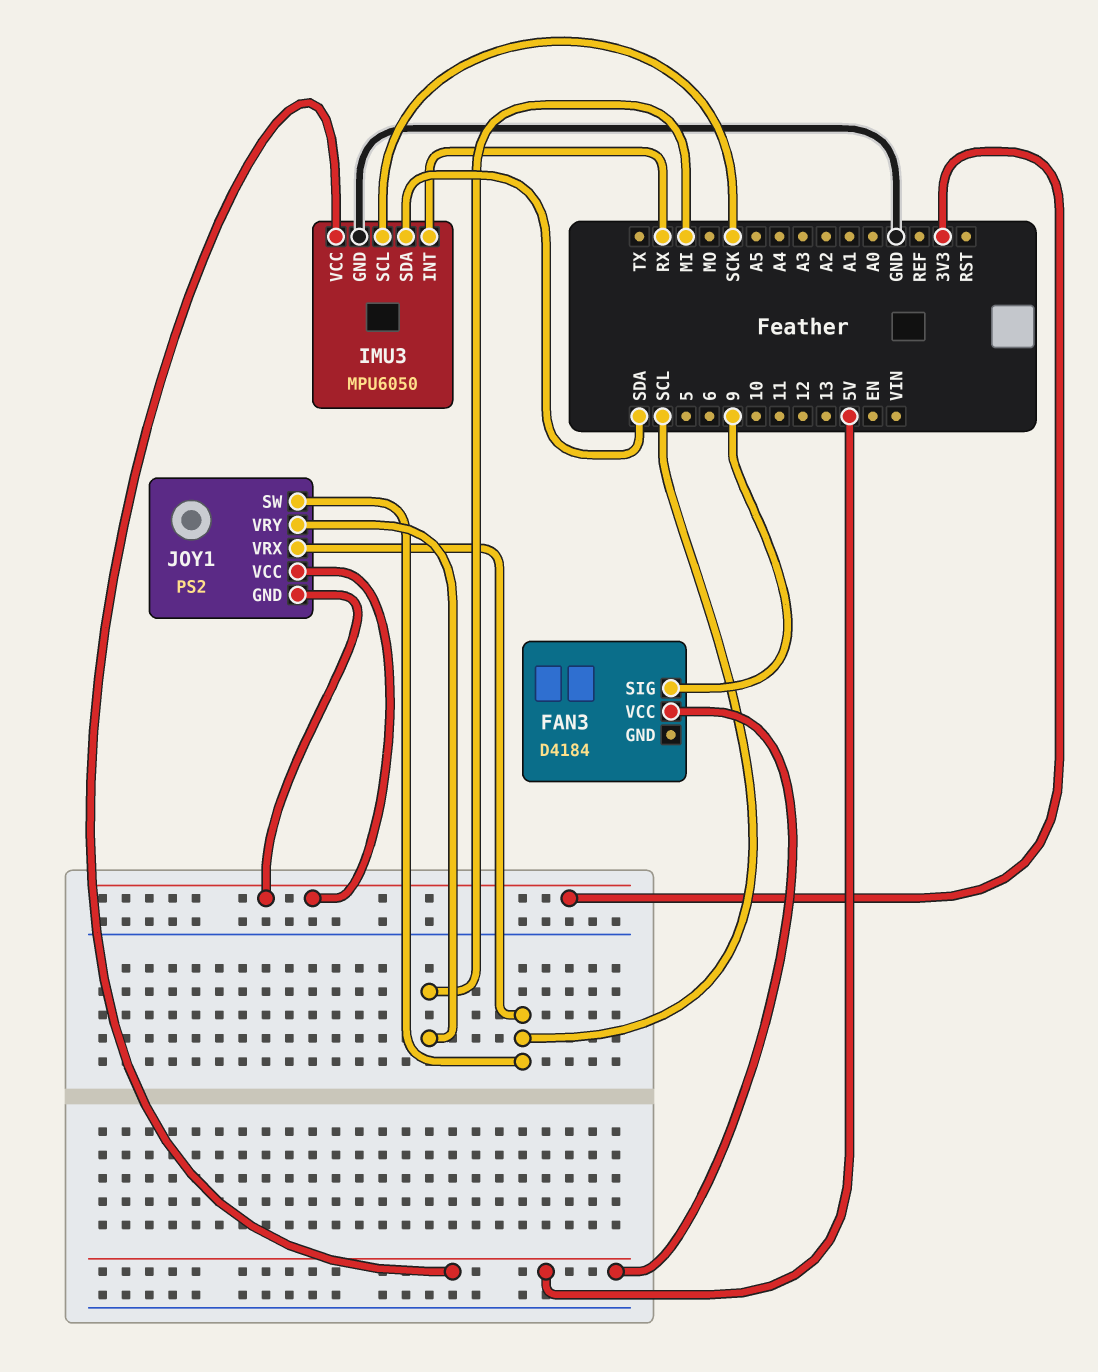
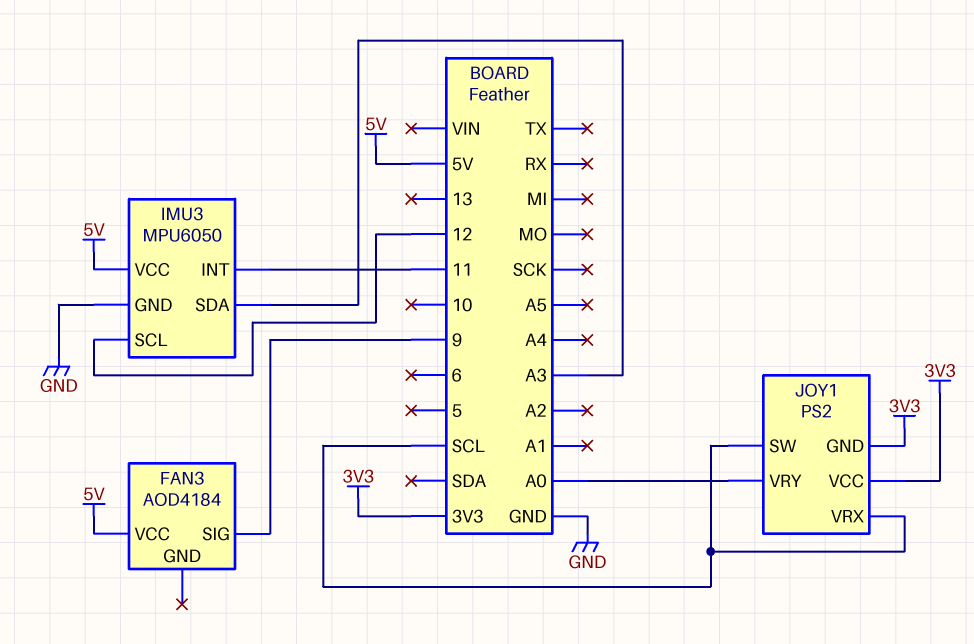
FAN3: D4184 -> AOD4184
IMU3 pin INT: RX -> 11
IMU3 pin SCL: SCK -> 12
IMU3 pin SDA: SDA -> A3
JOY1 pin VRY: MI -> A0

